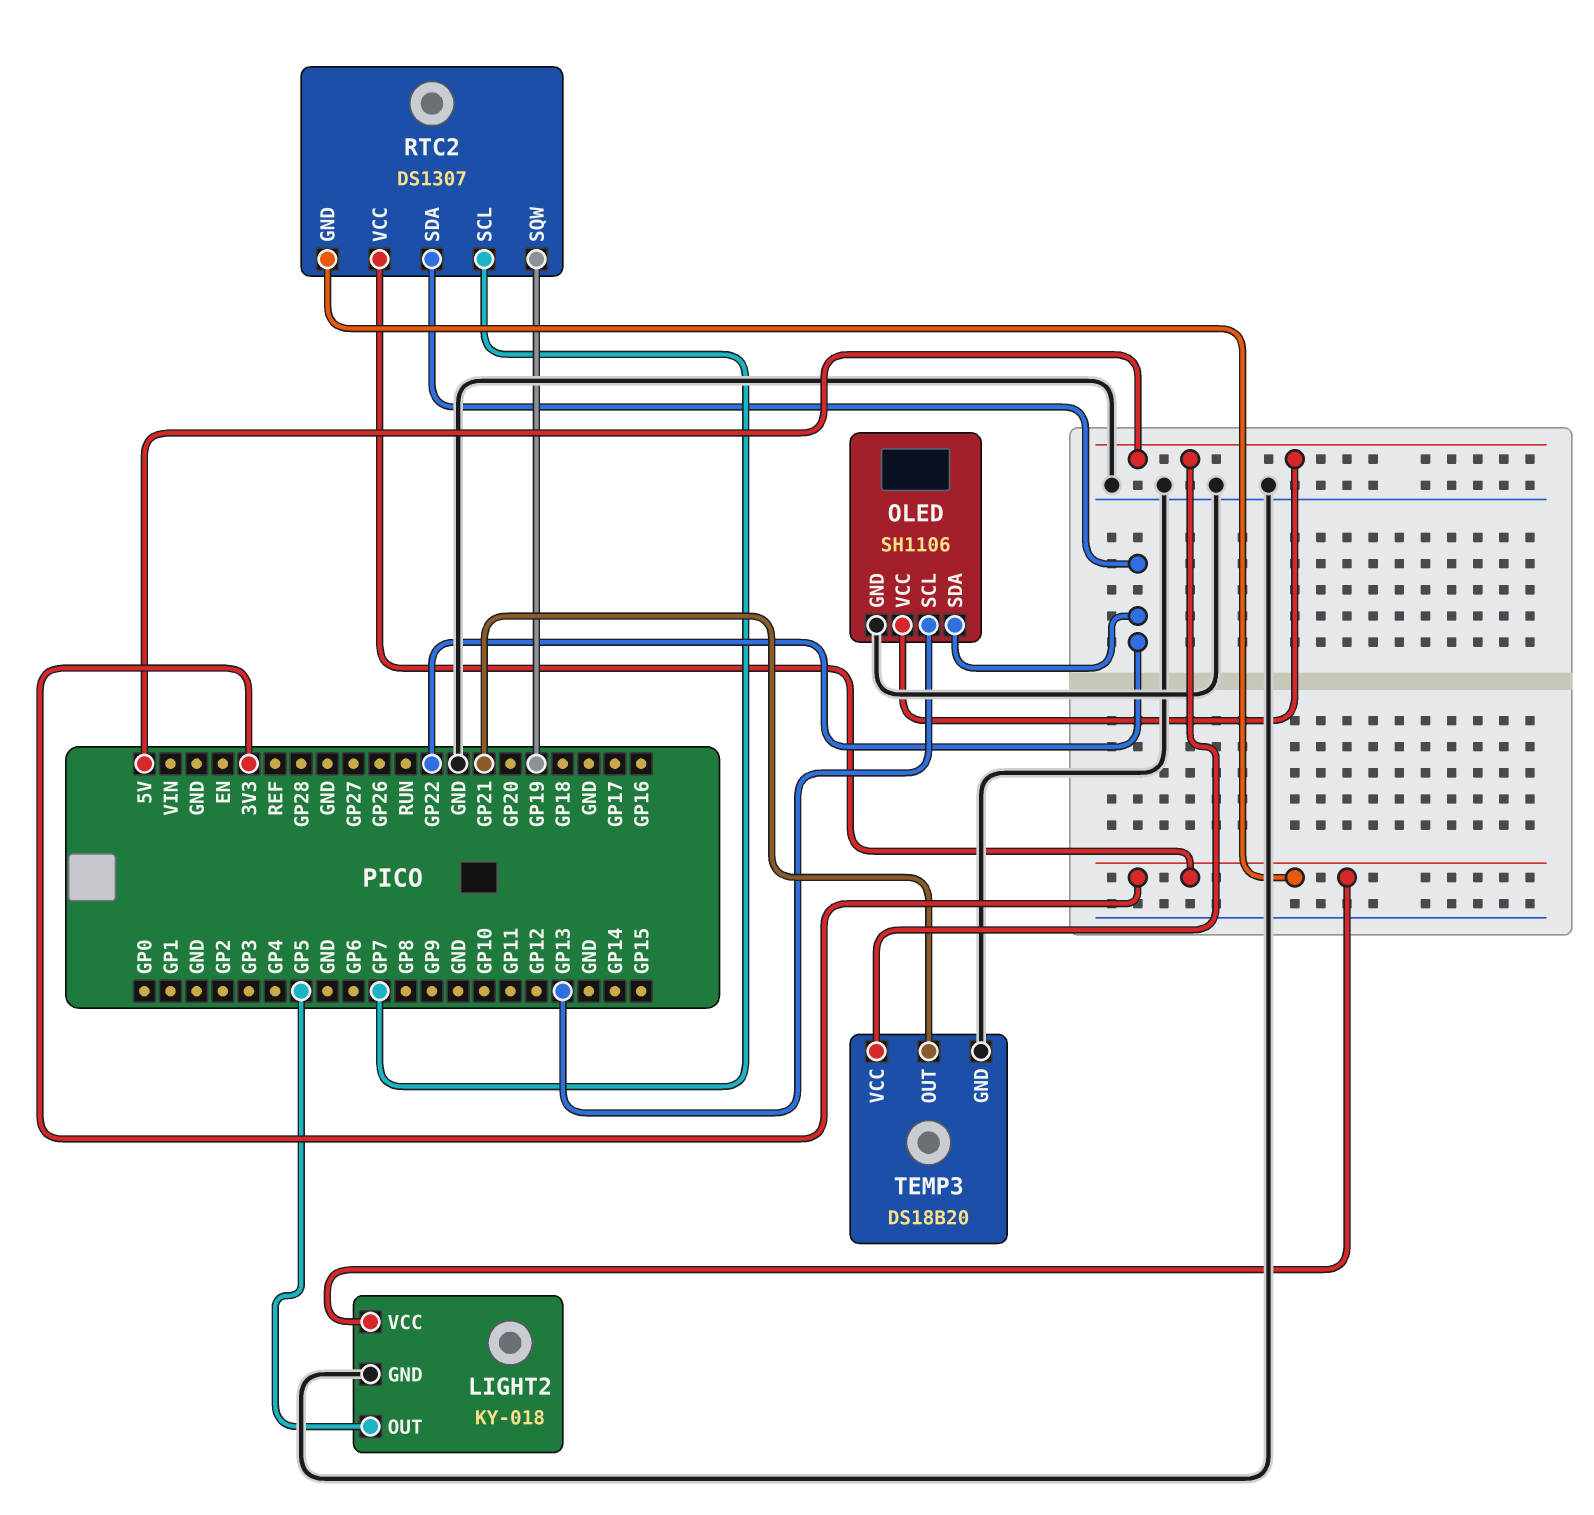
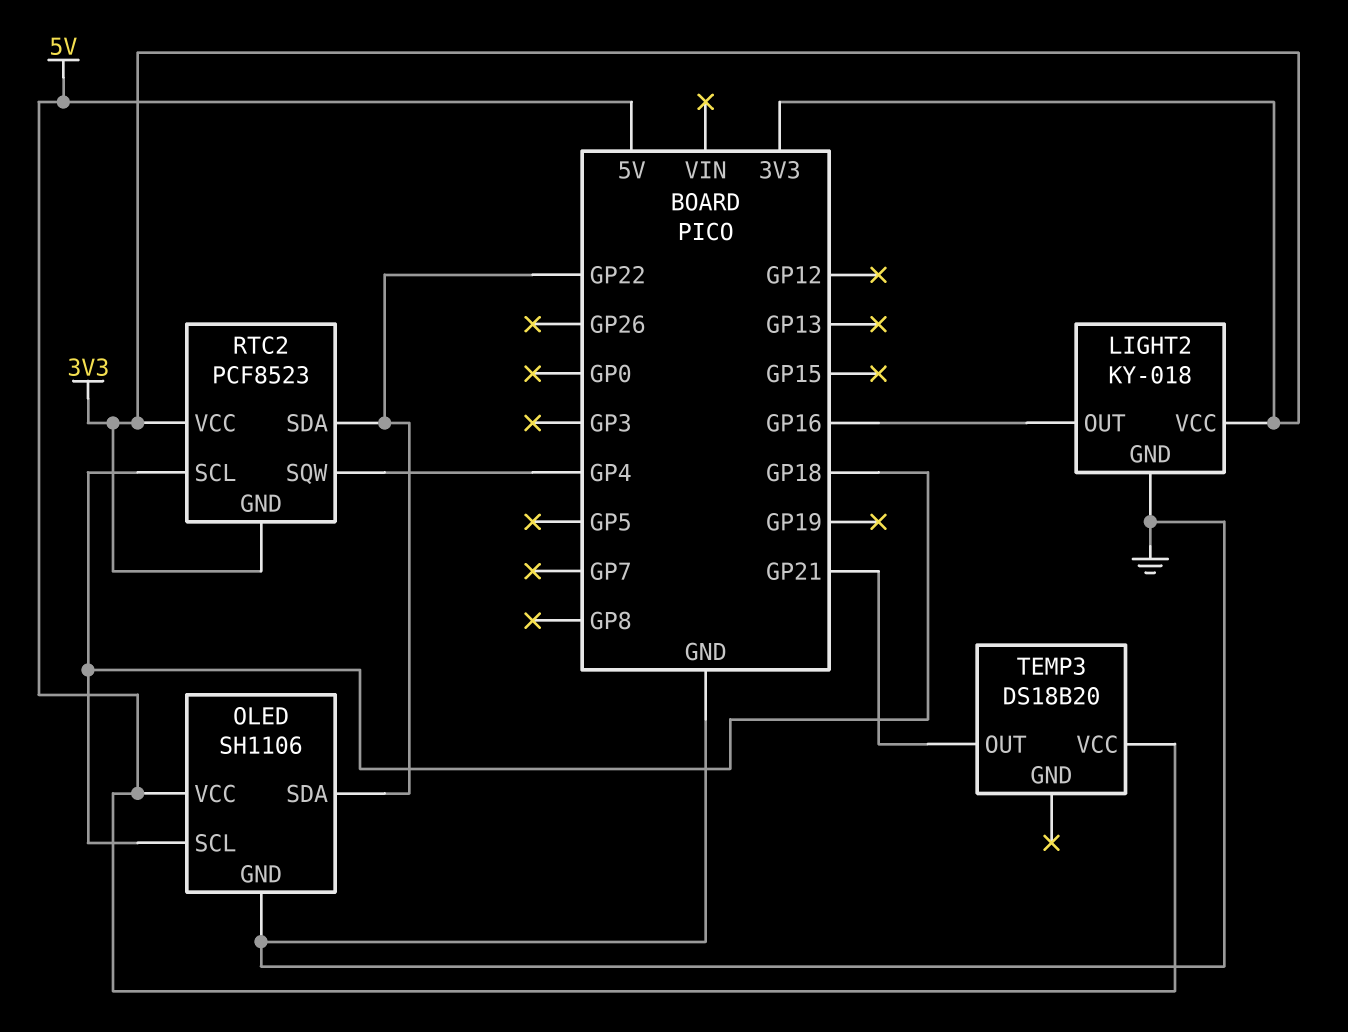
LIGHT2 pin OUT: GP5 -> GP16
OLED pin SCL: GP13 -> GP18
RTC2: DS1307 -> PCF8523
RTC2 pin SCL: GP7 -> GP18
RTC2 pin SQW: GP19 -> GP4
TEMP3 pin GND: GND -> none

